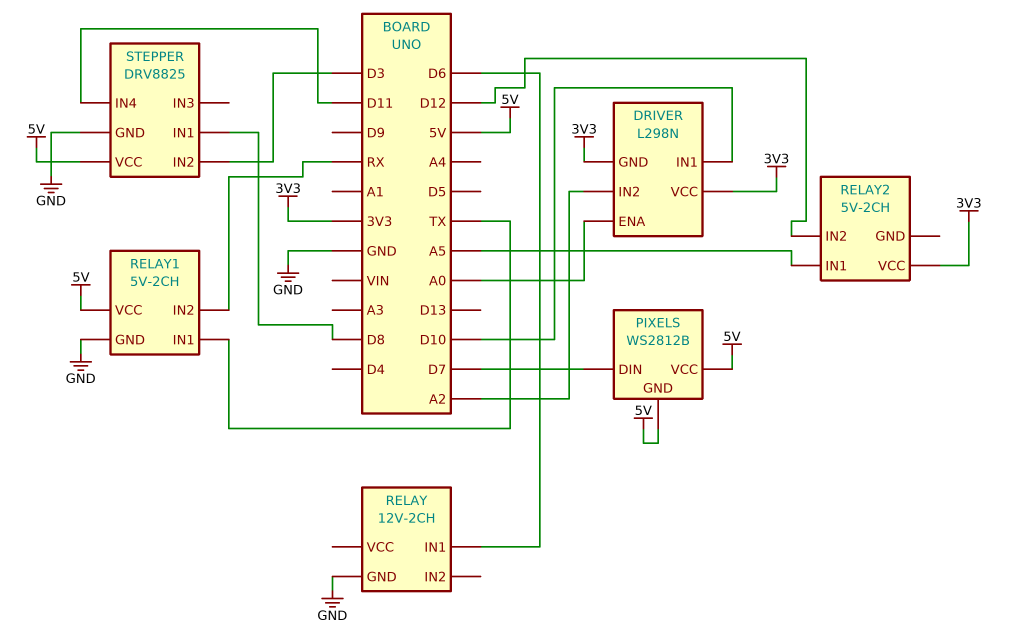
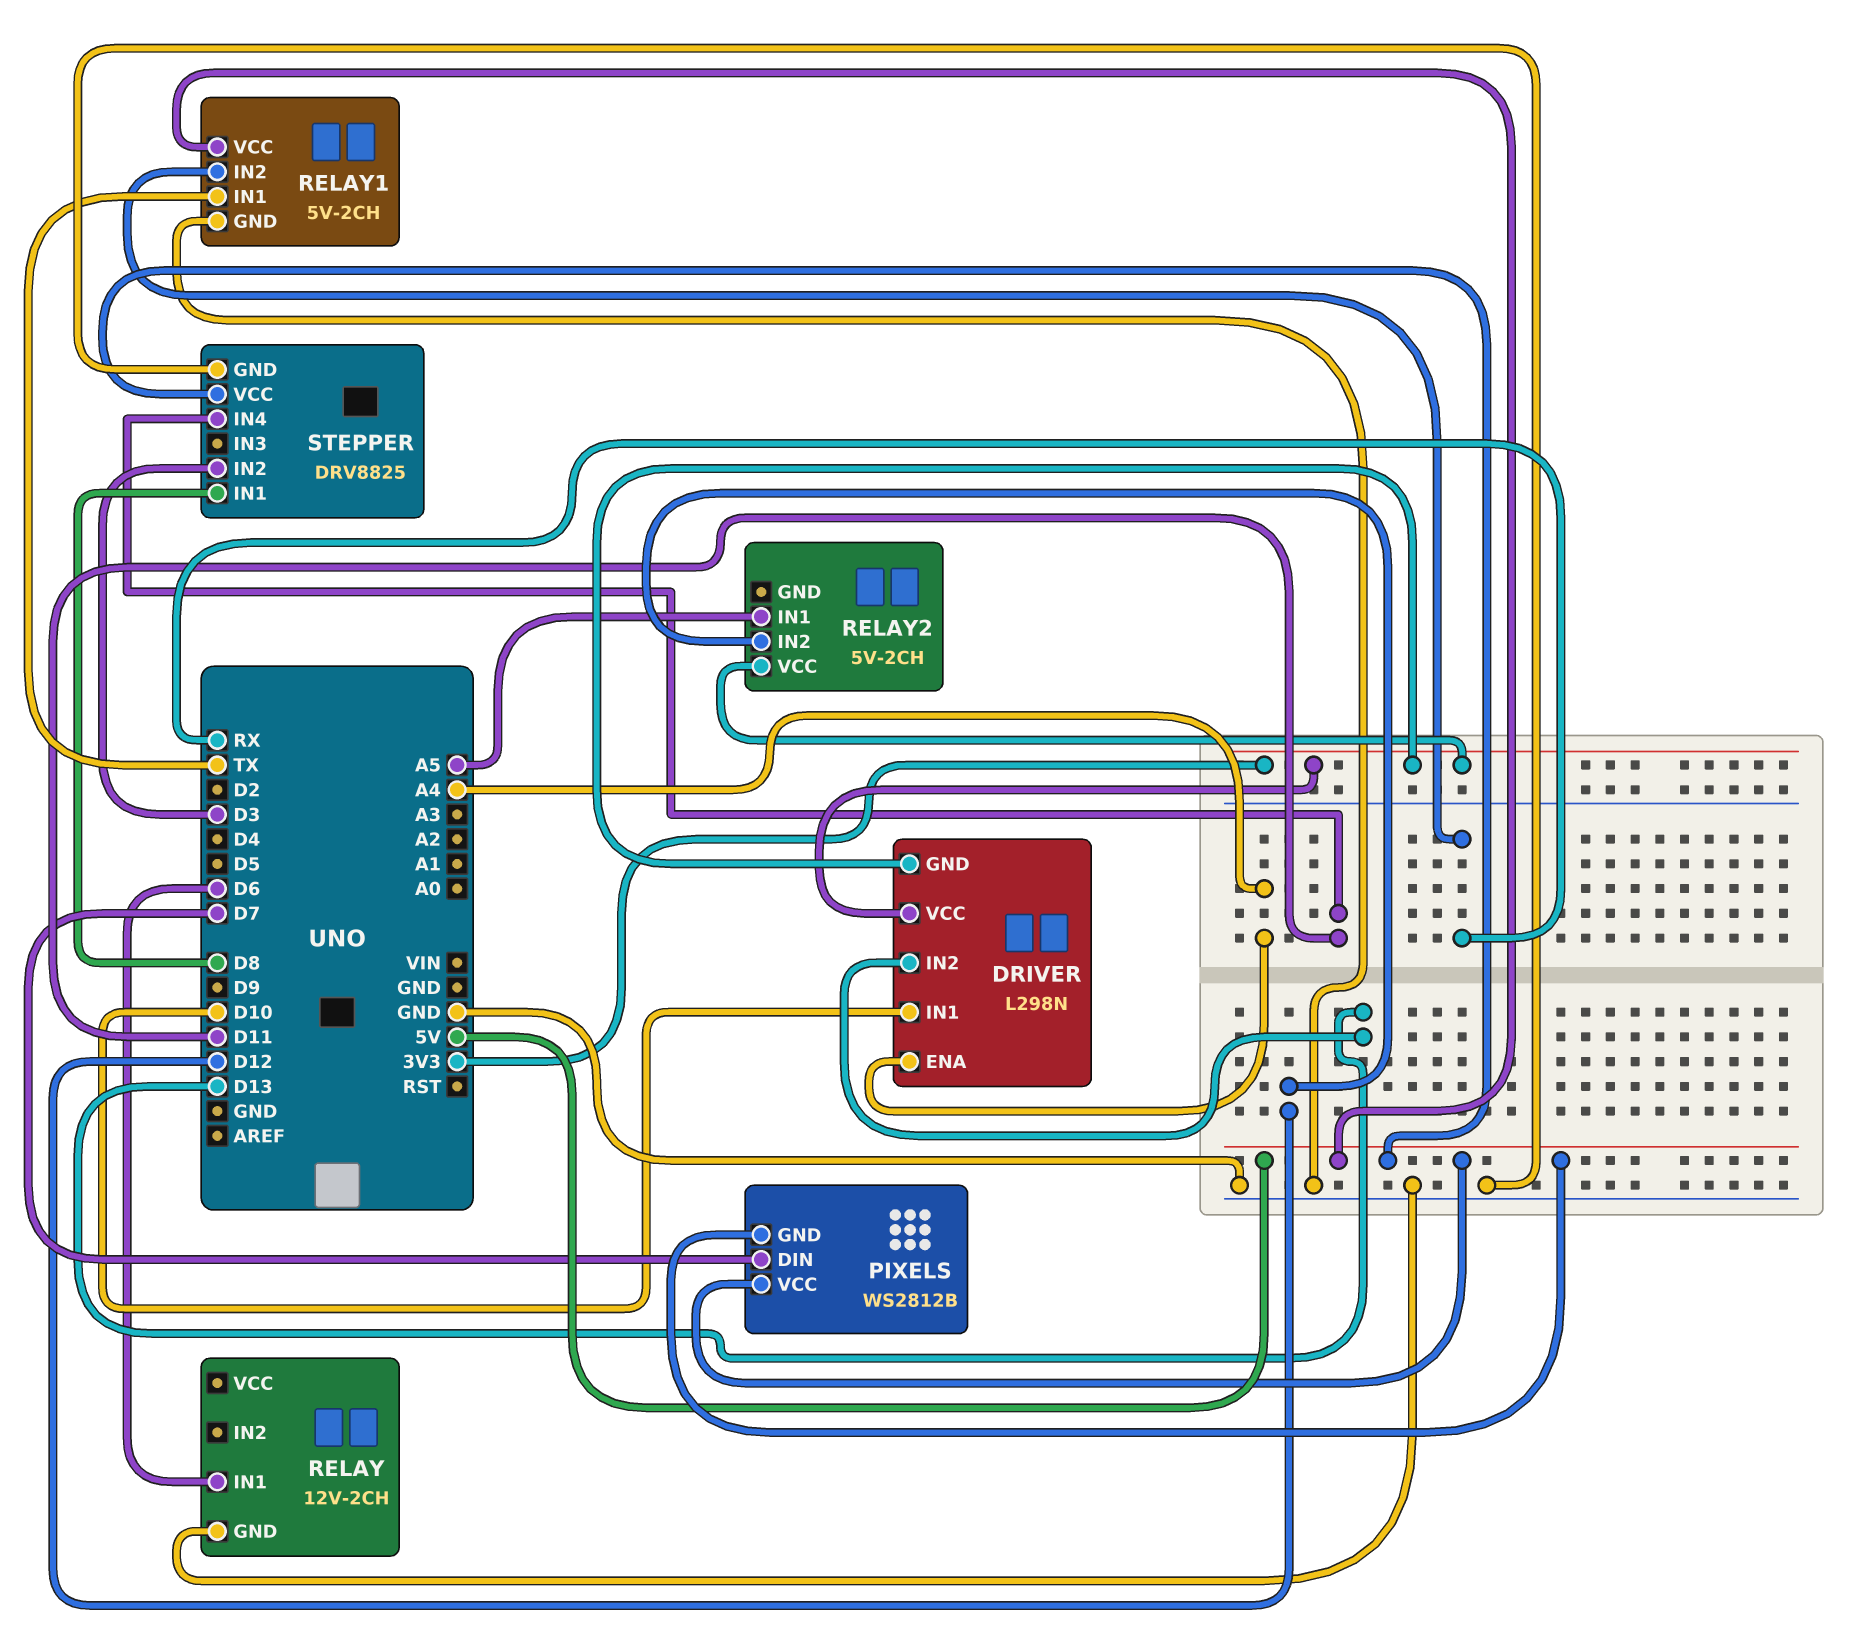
DRIVER pin ENA: A0 -> A4
DRIVER pin IN2: A2 -> D13

